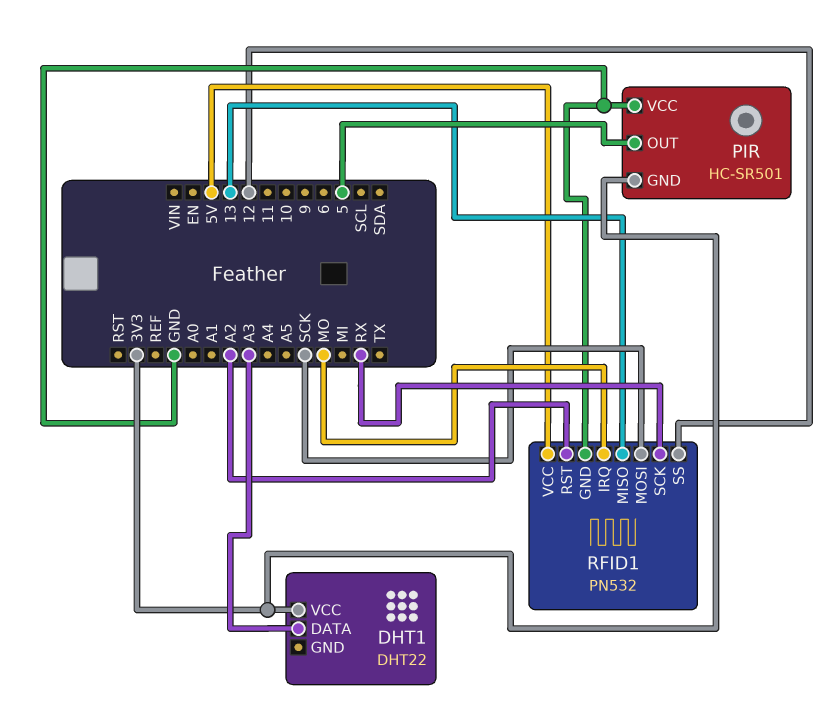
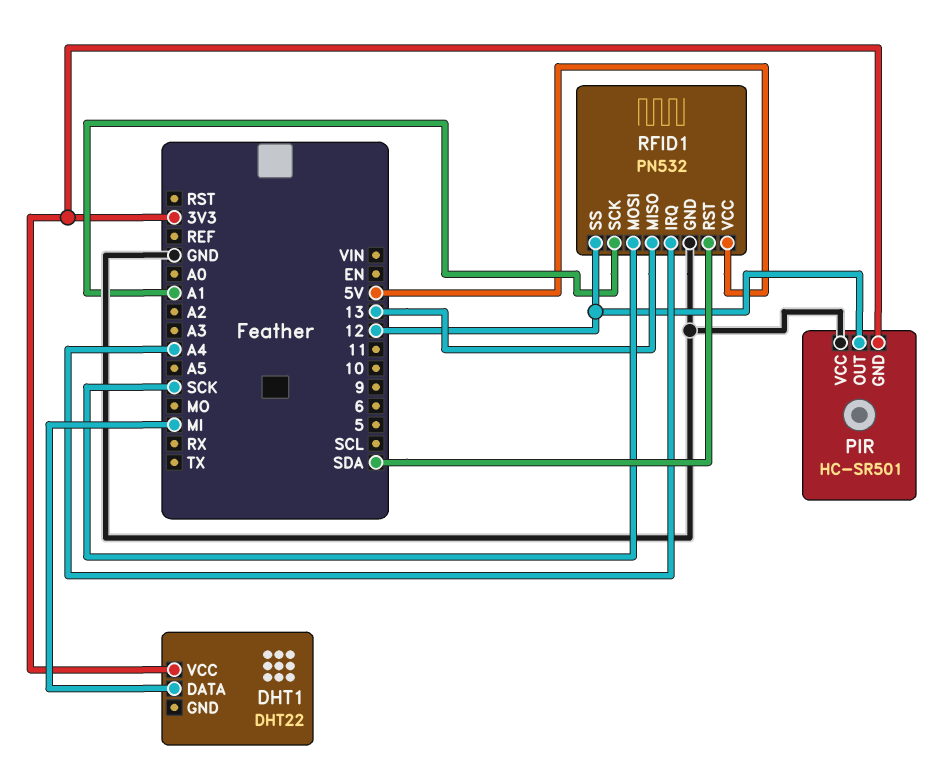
DHT1 pin DATA: A3 -> MI
PIR pin OUT: 5 -> 12
RFID1 pin IRQ: MO -> A4
RFID1 pin RST: A2 -> SDA
RFID1 pin SCK: RX -> A1

